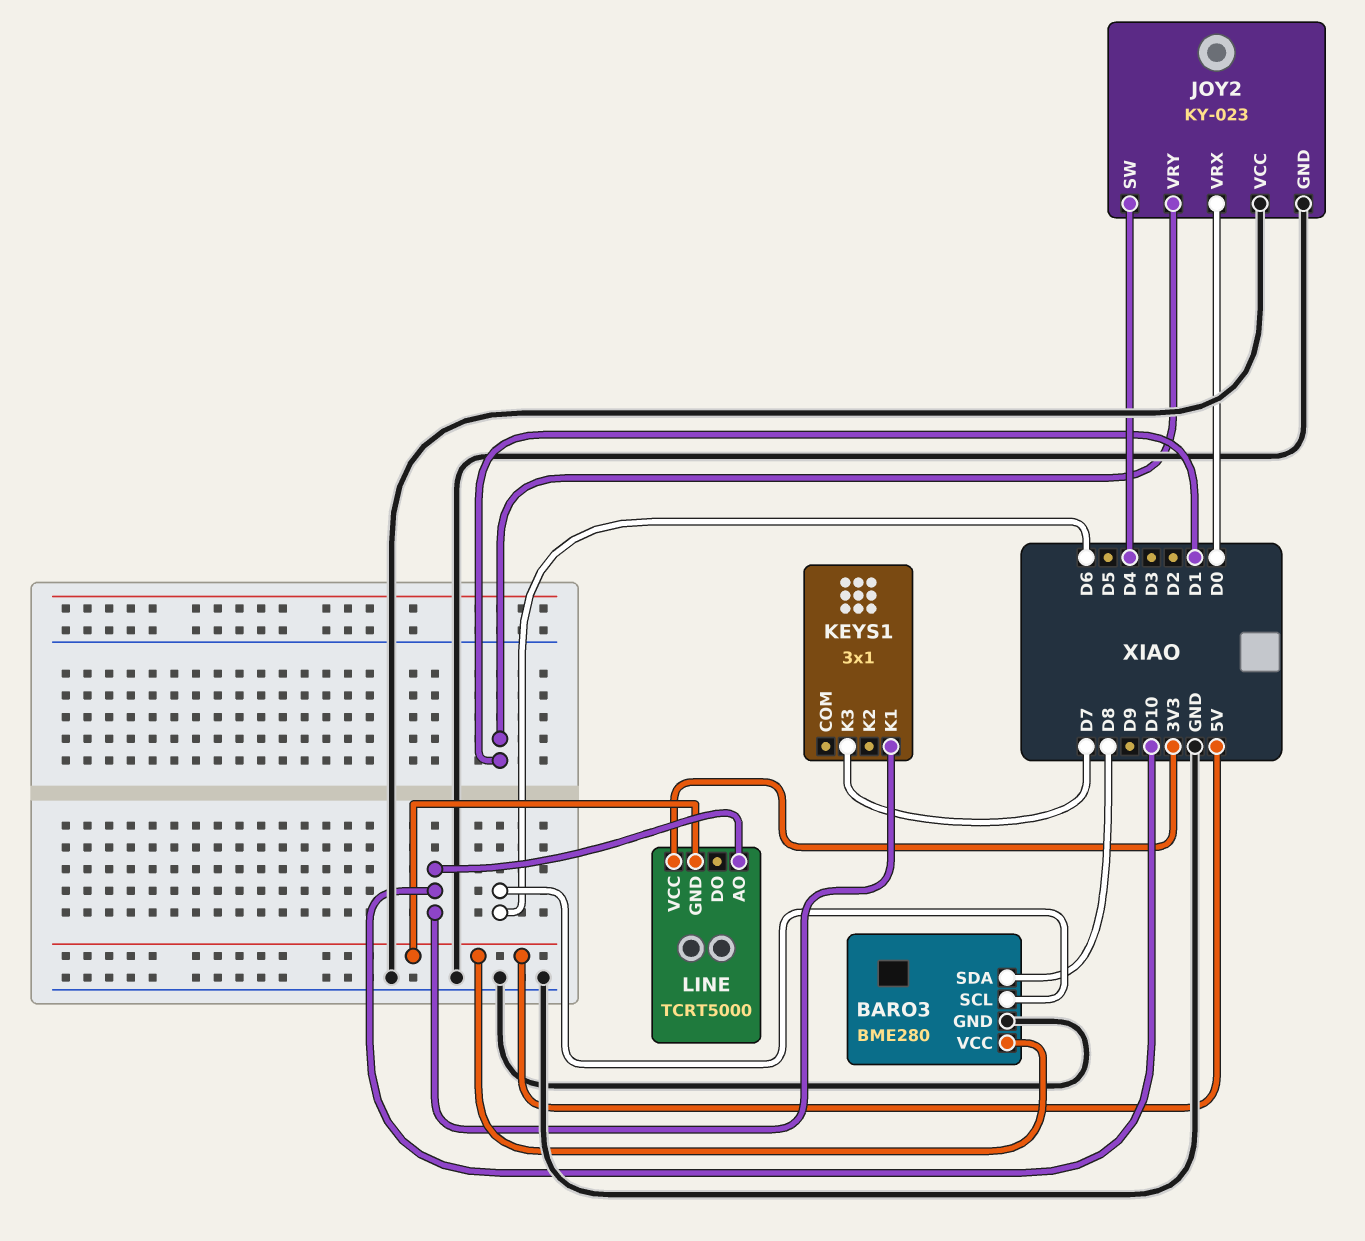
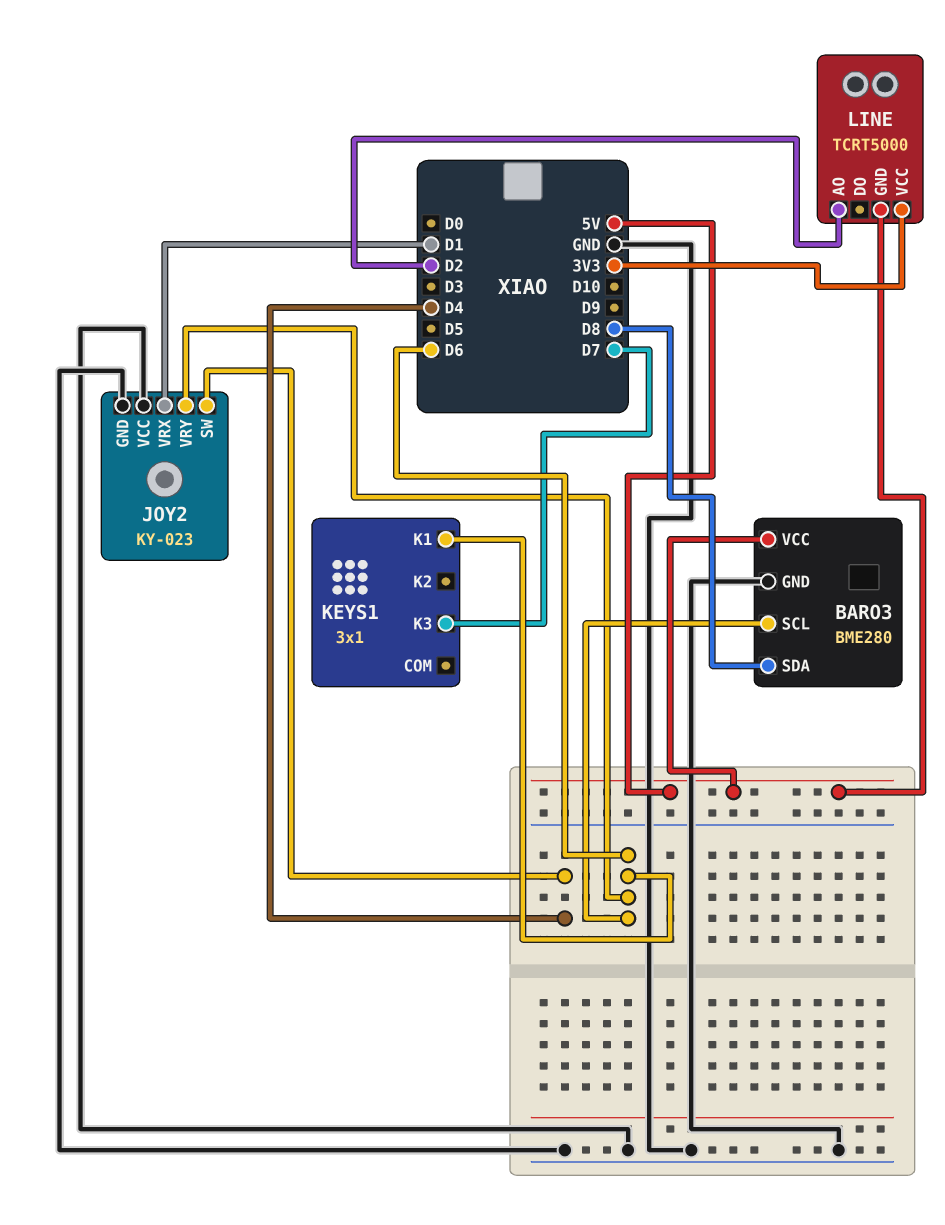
JOY2 pin VRX: D0 -> D1
JOY2 pin VRY: D1 -> D6
KEYS1 pin K1: D10 -> D6
LINE pin AO: D10 -> D2

